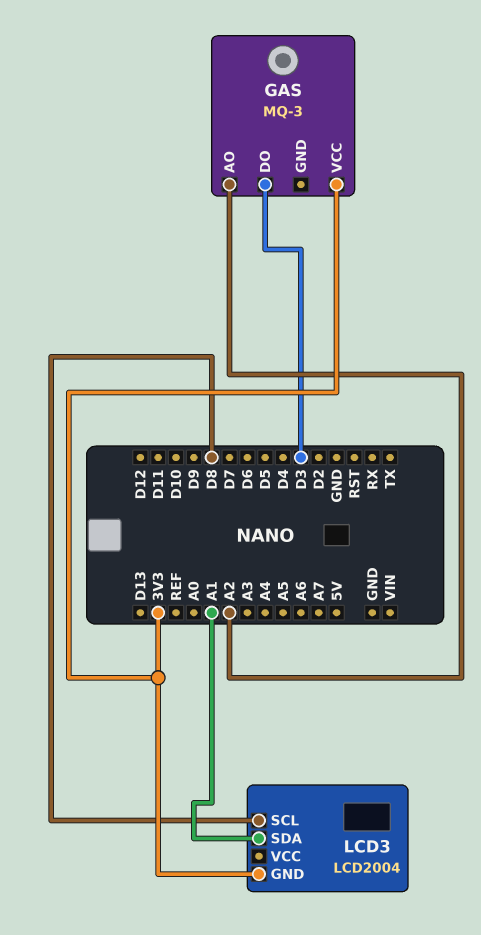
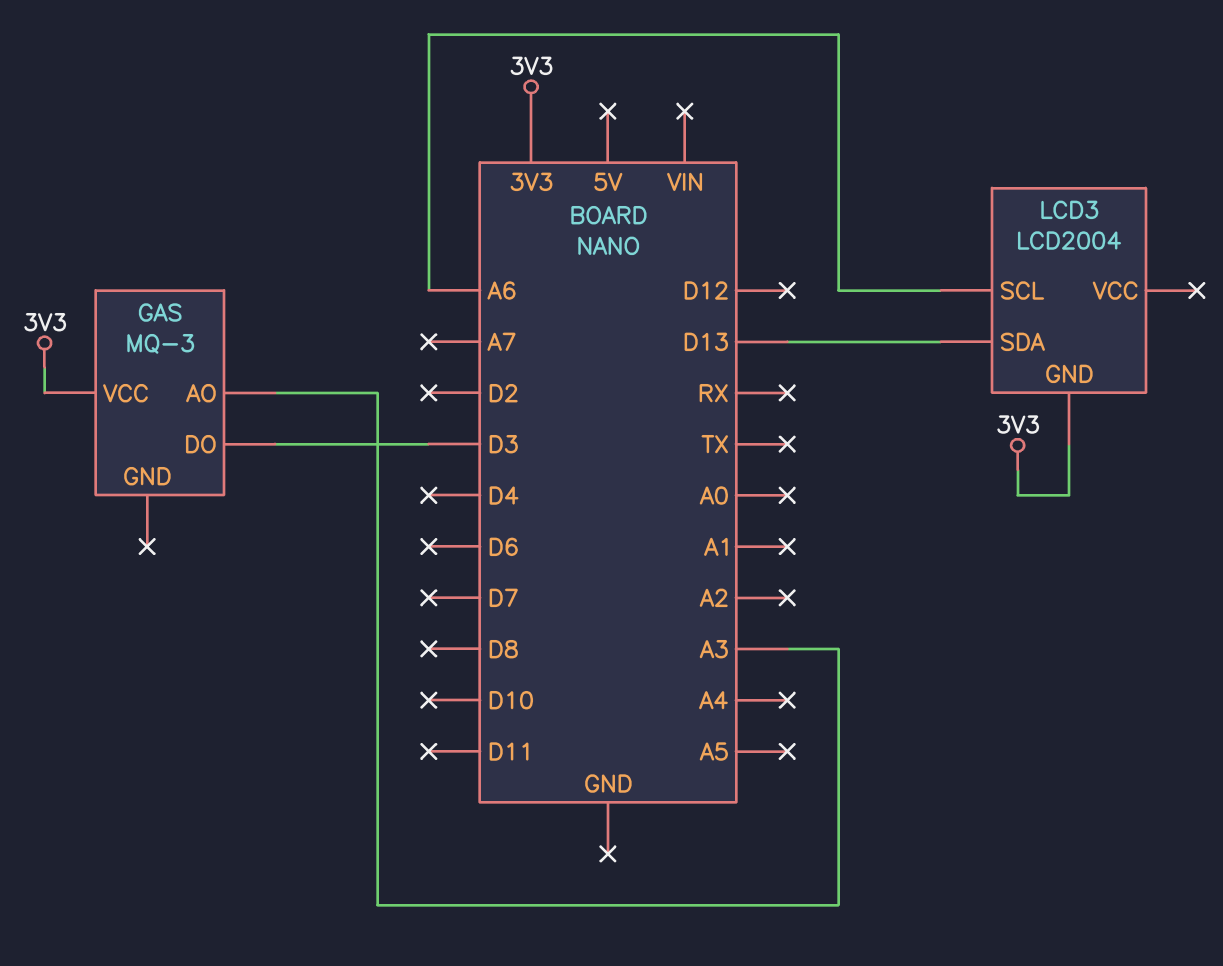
GAS pin AO: A2 -> A3
LCD3 pin SCL: D8 -> A6
LCD3 pin SDA: A1 -> D13

